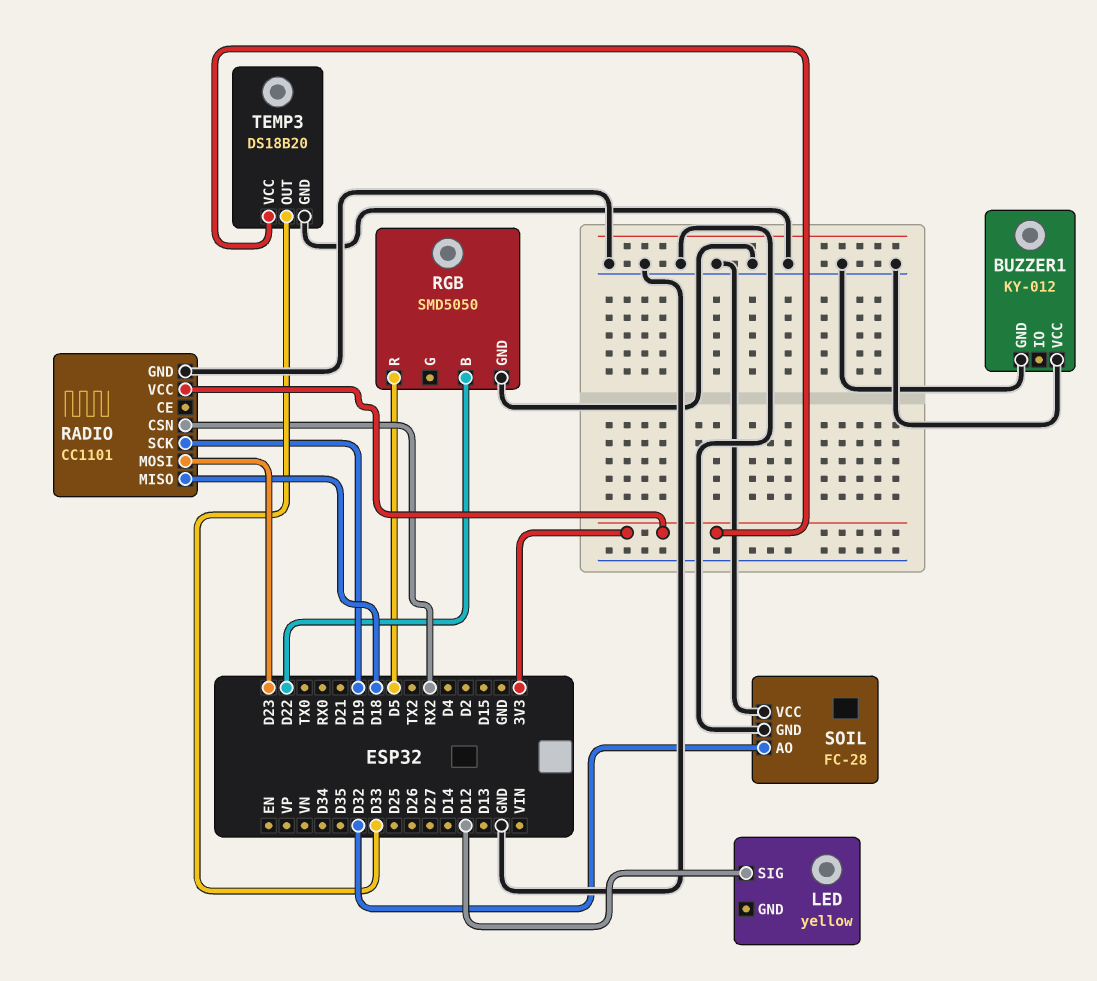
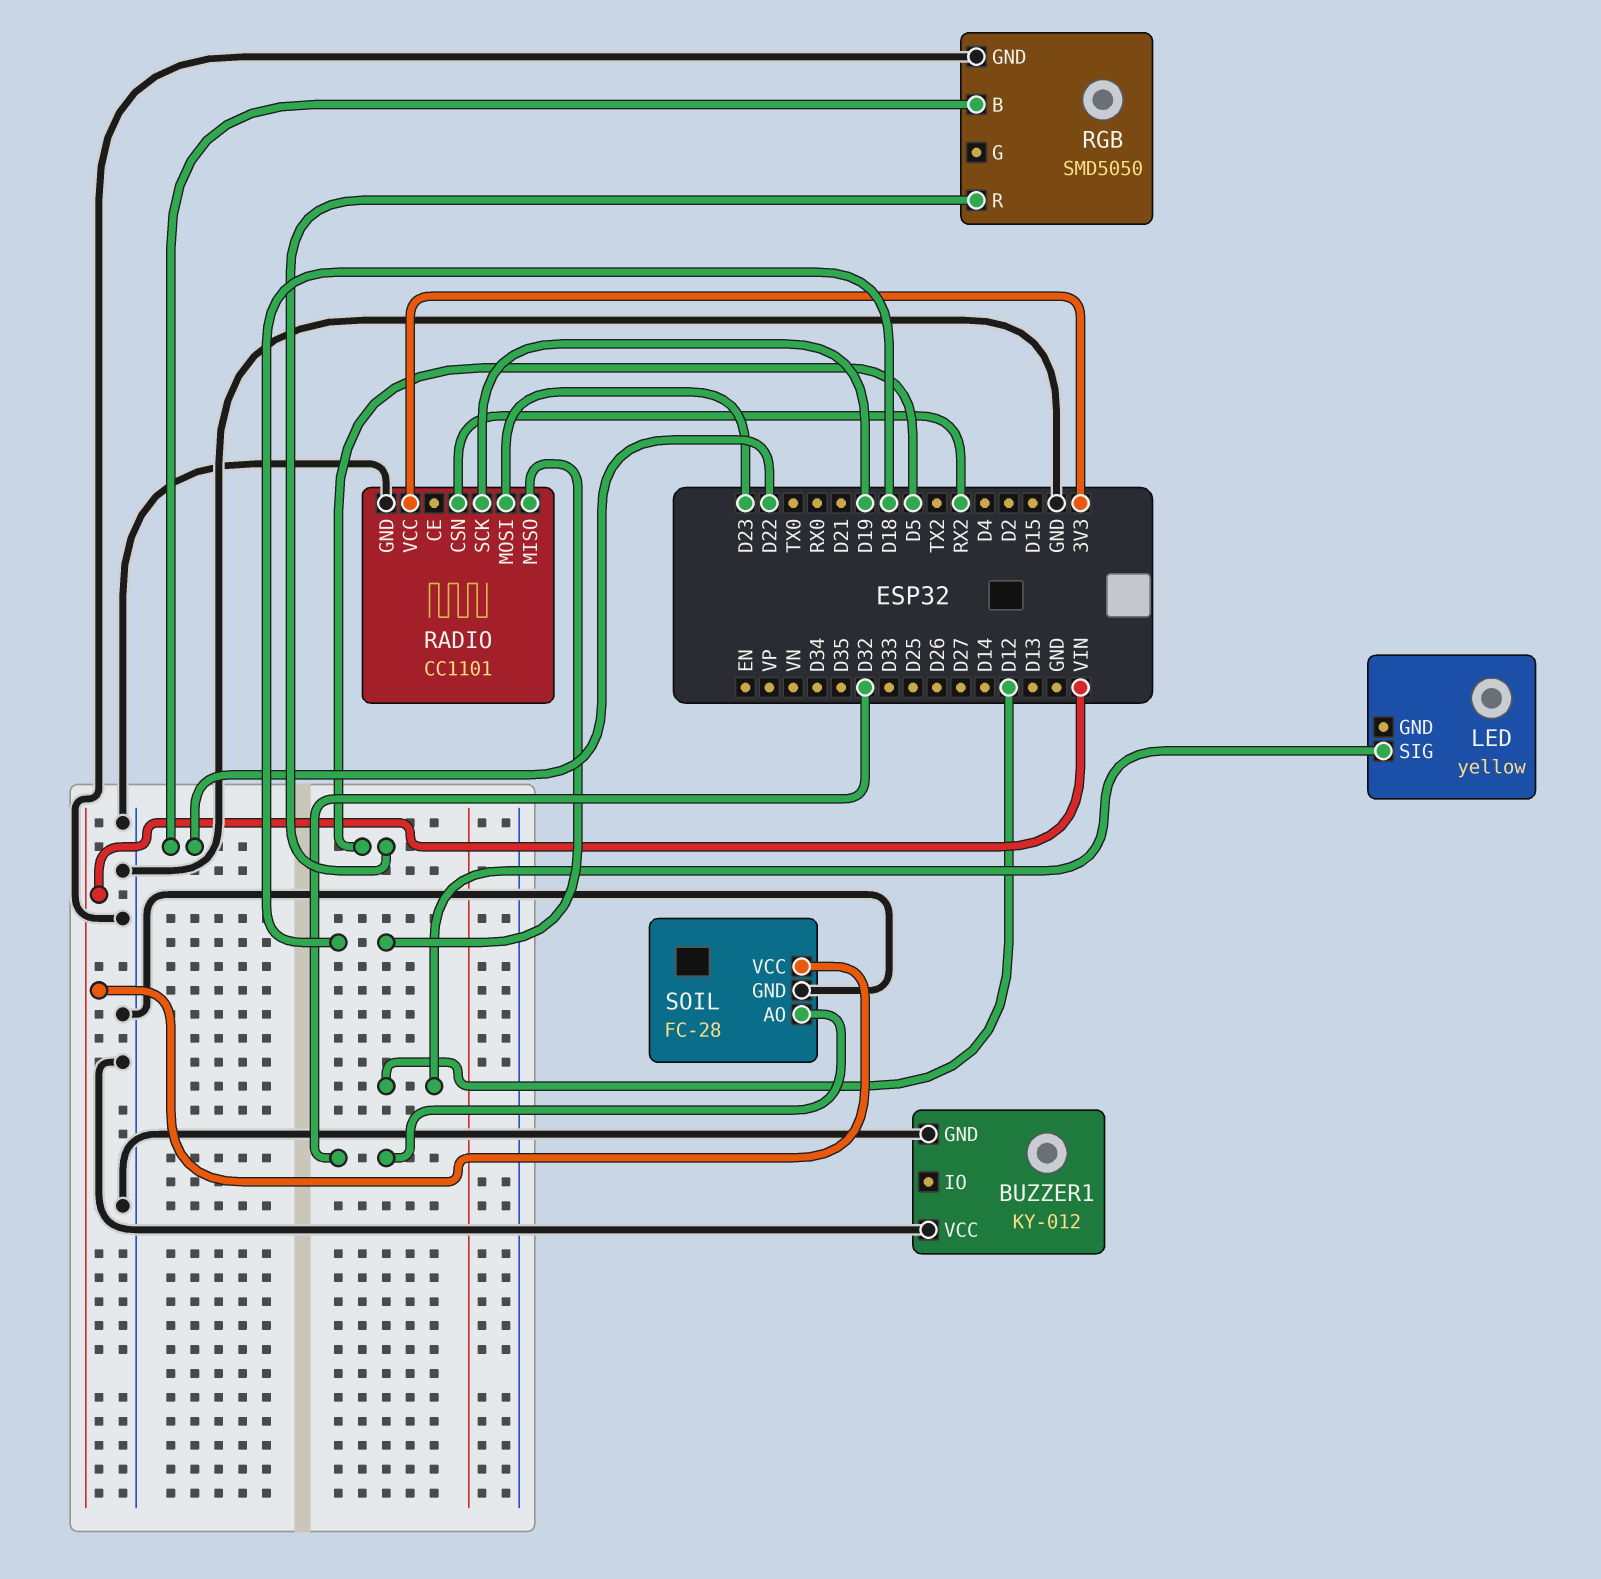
SOIL pin VCC: GND -> VIN
TEMP3: DS18B20 -> none
TEMP3 pin GND: GND -> none
TEMP3 pin OUT: D33 -> none
TEMP3 pin VCC: 3V3 -> none

